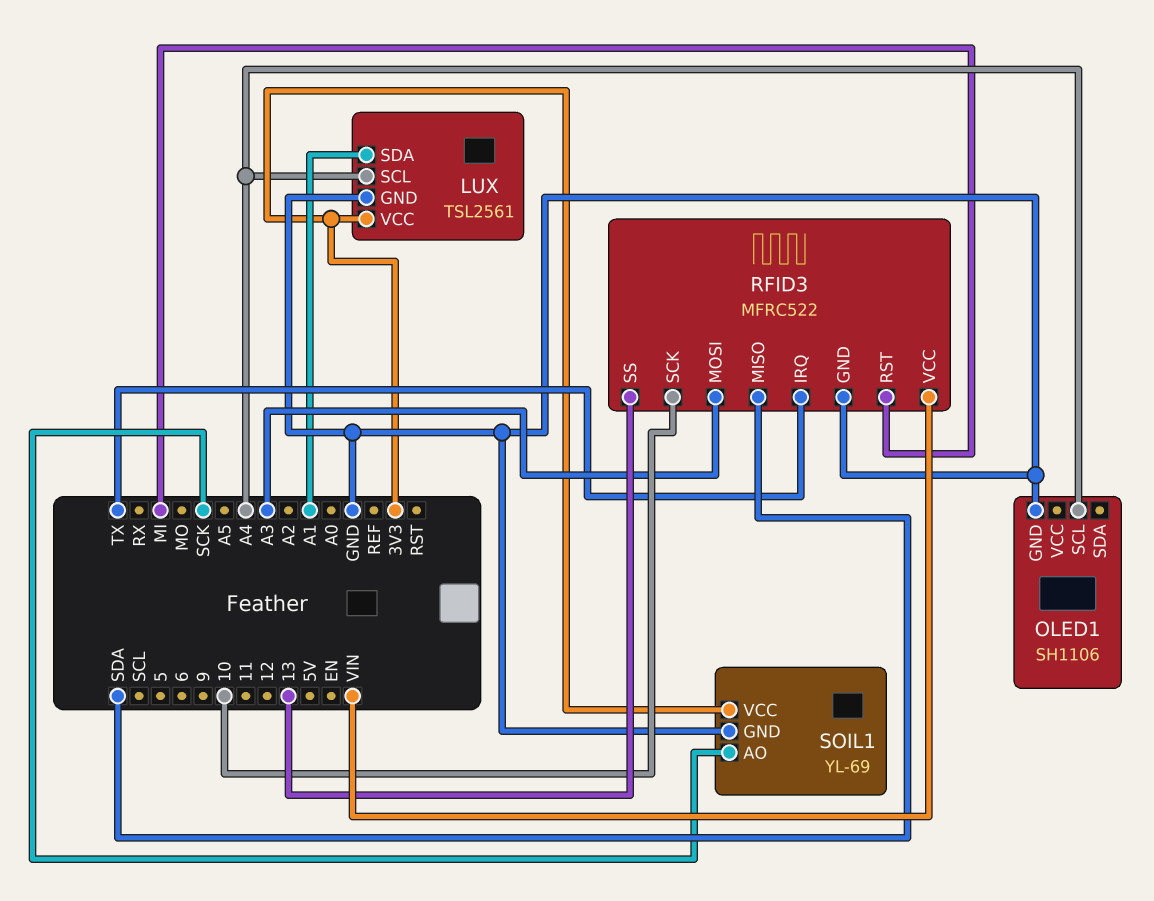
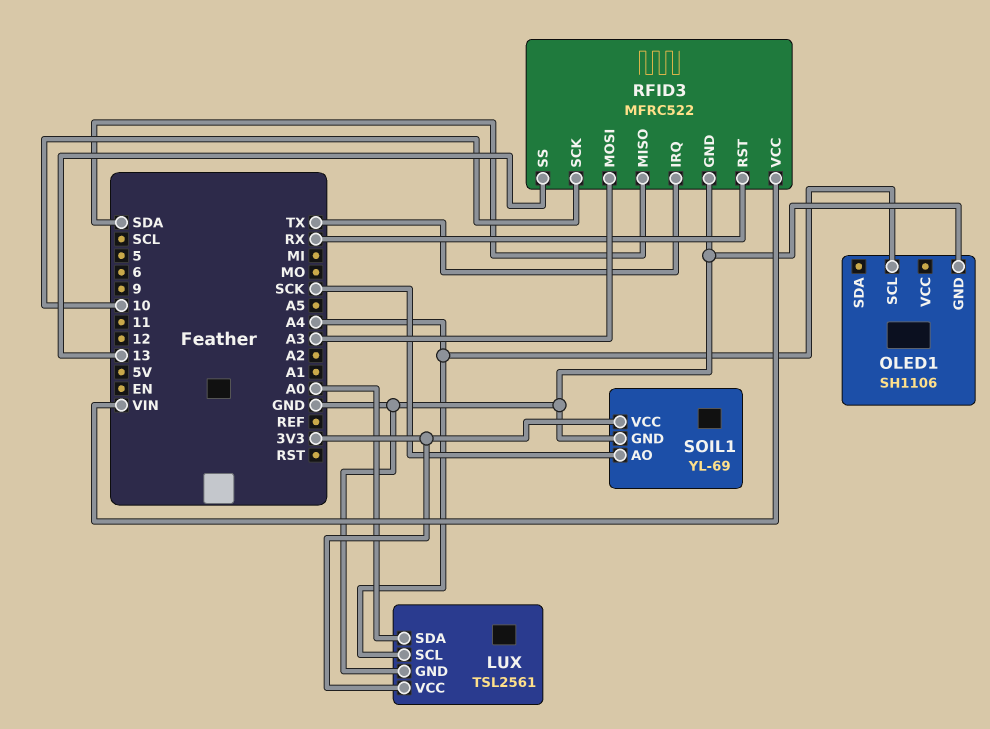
LUX pin SDA: A1 -> A0
RFID3 pin RST: MI -> RX

